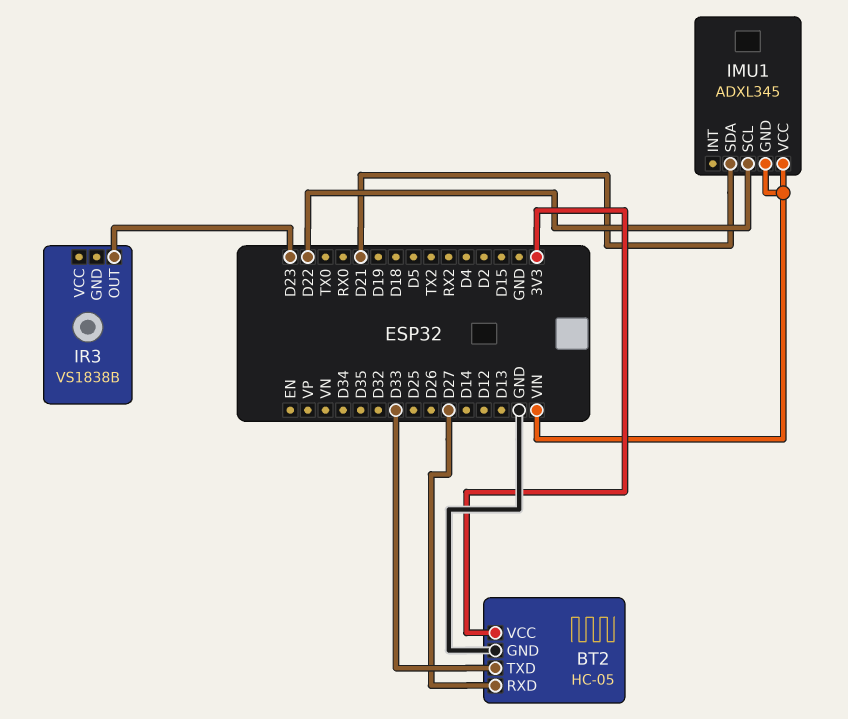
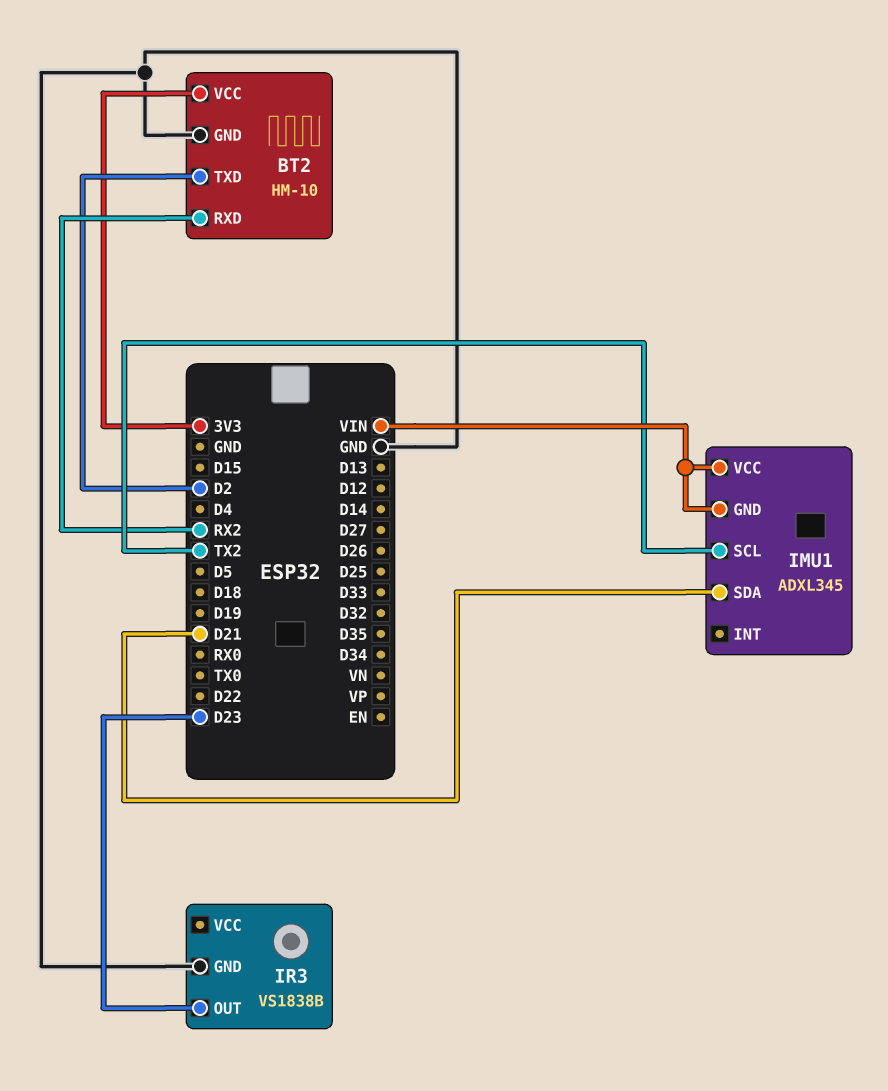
BT2: HC-05 -> HM-10
BT2 pin RXD: D27 -> RX2
BT2 pin TXD: D33 -> D2
IMU1 pin SCL: D22 -> TX2
IR3 pin GND: none -> GND

